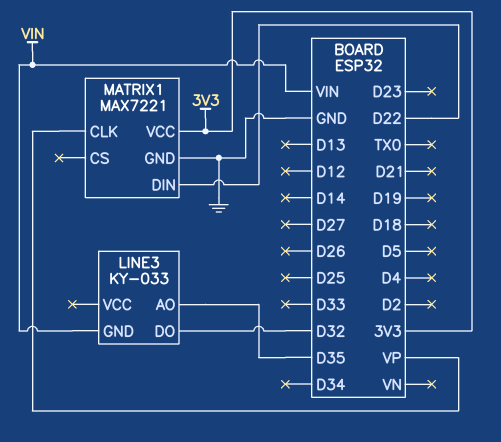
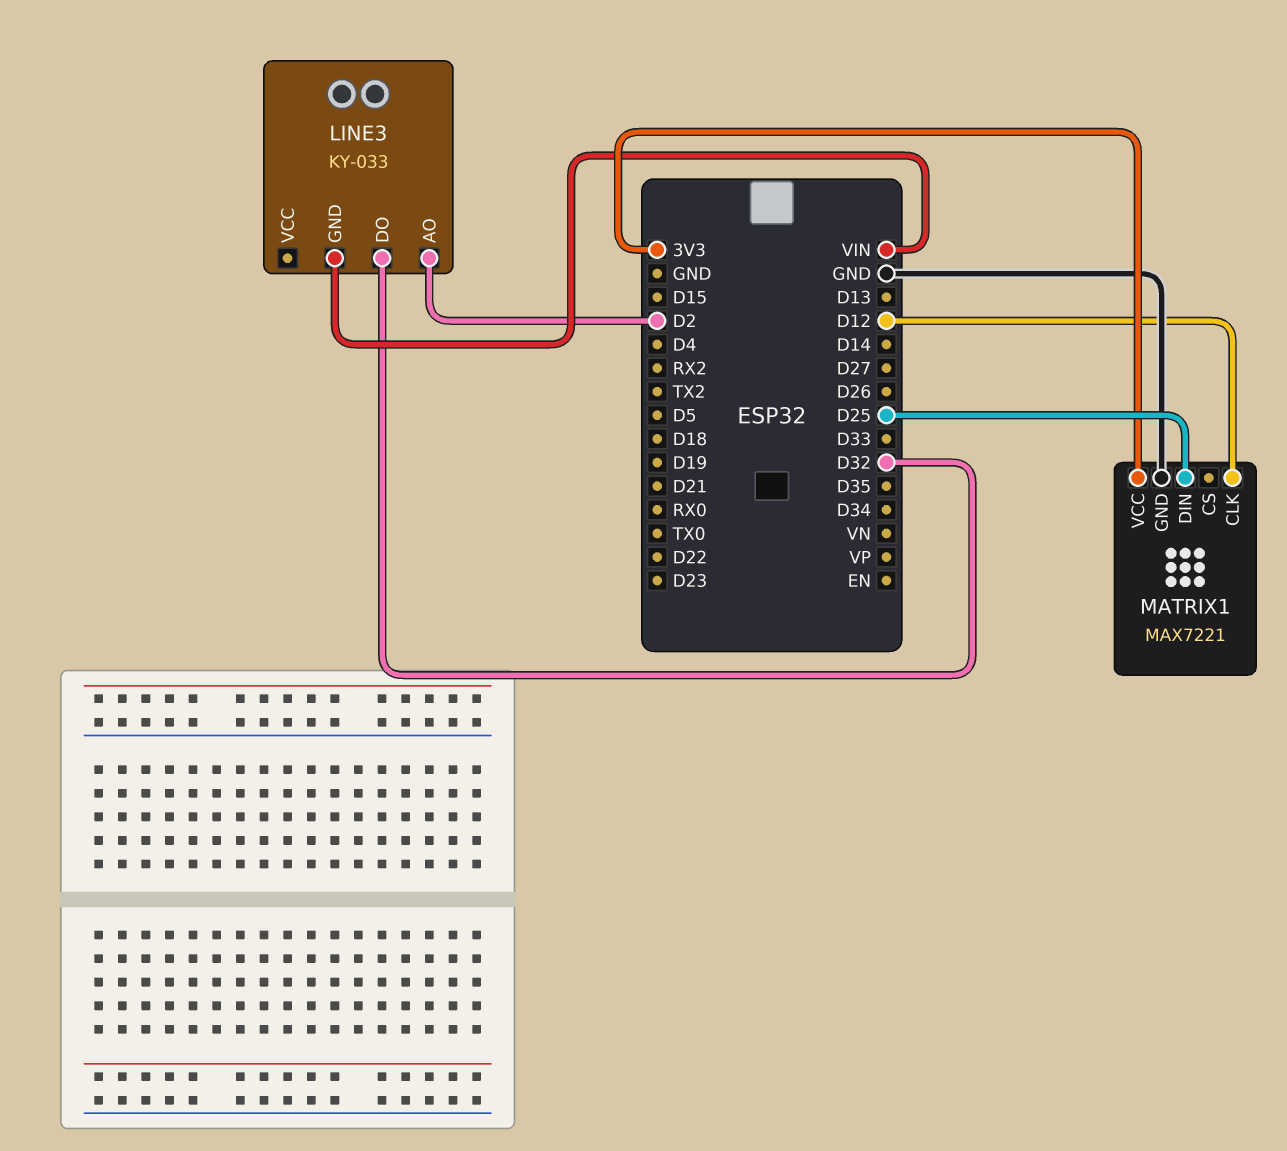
LINE3 pin AO: D35 -> D2
MATRIX1 pin CLK: VP -> D12
MATRIX1 pin DIN: D22 -> D25

